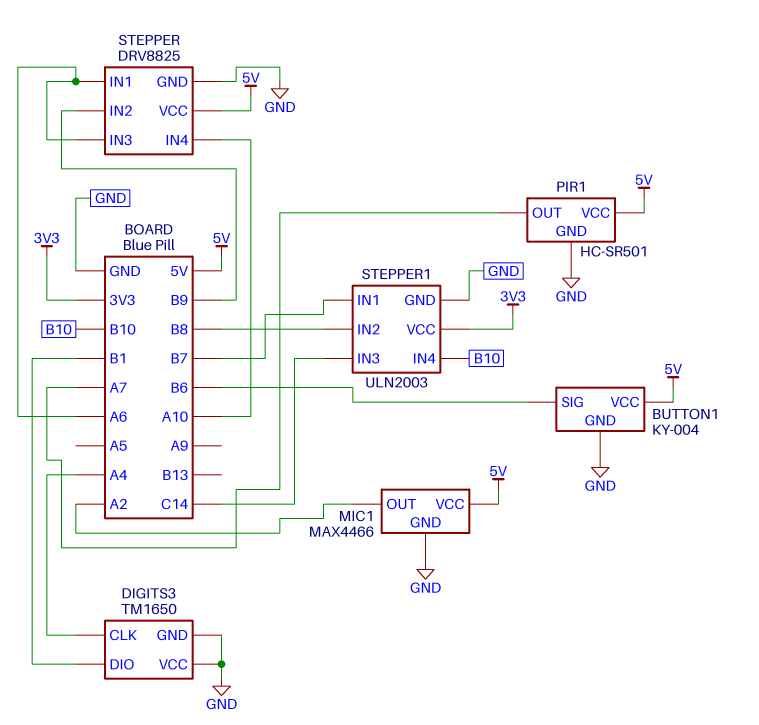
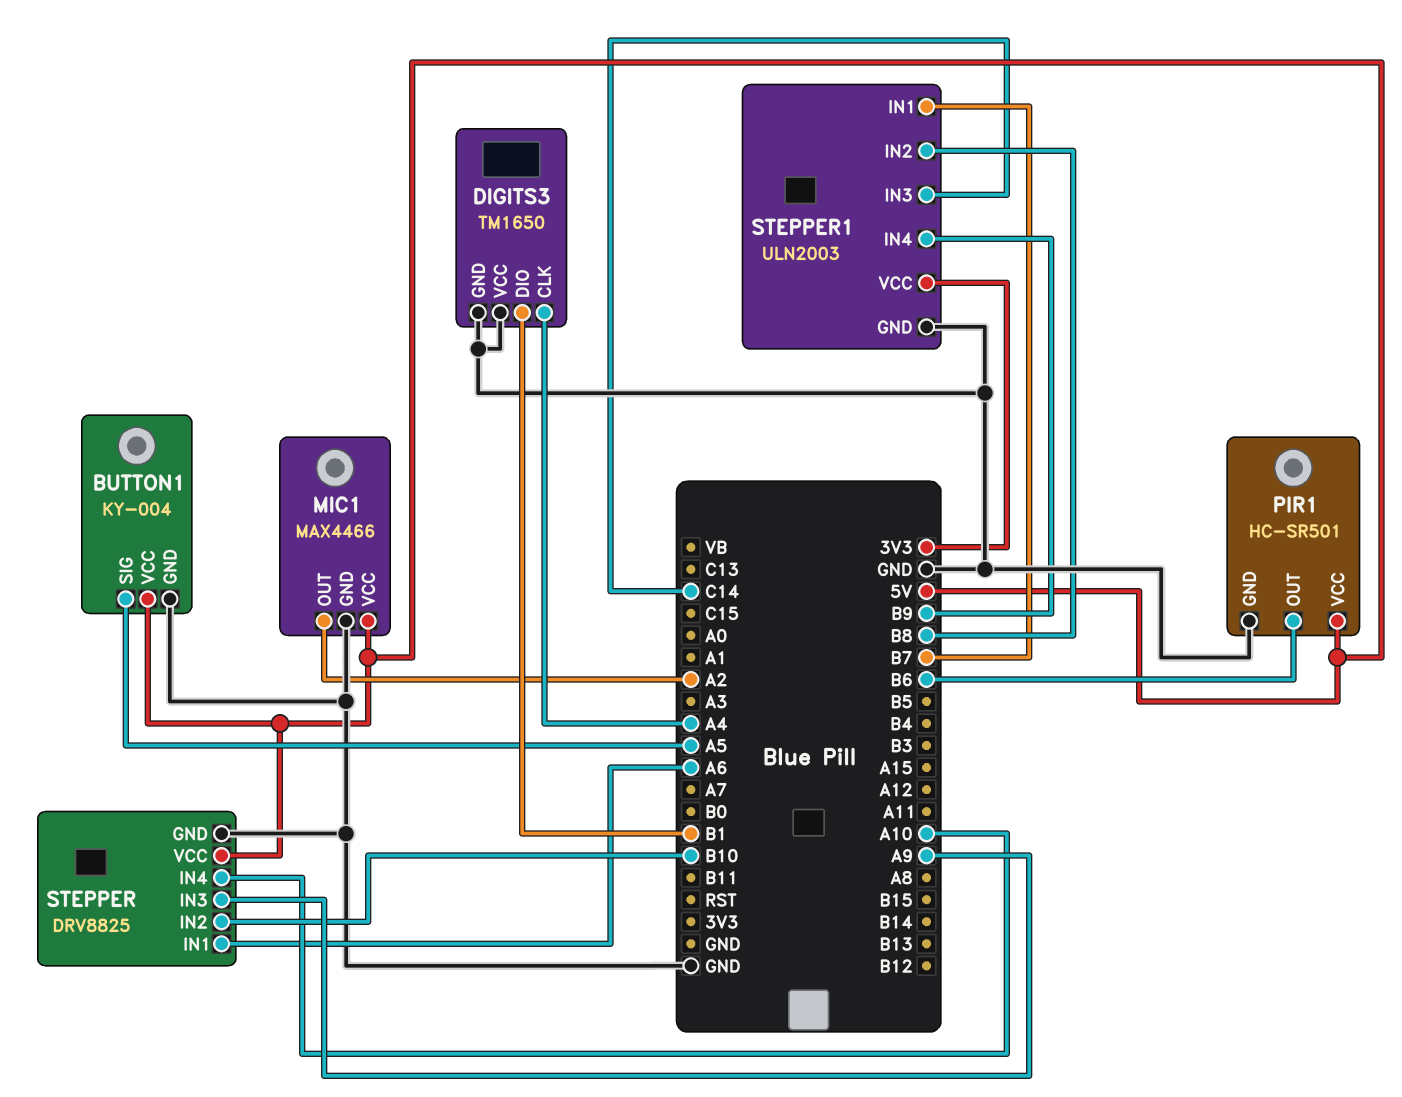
BUTTON1 pin SIG: B6 -> A5
PIR1 pin OUT: A7 -> B6
STEPPER pin IN2: B9 -> B10
STEPPER pin IN3: A6 -> A9
STEPPER1 pin IN4: B10 -> B9

